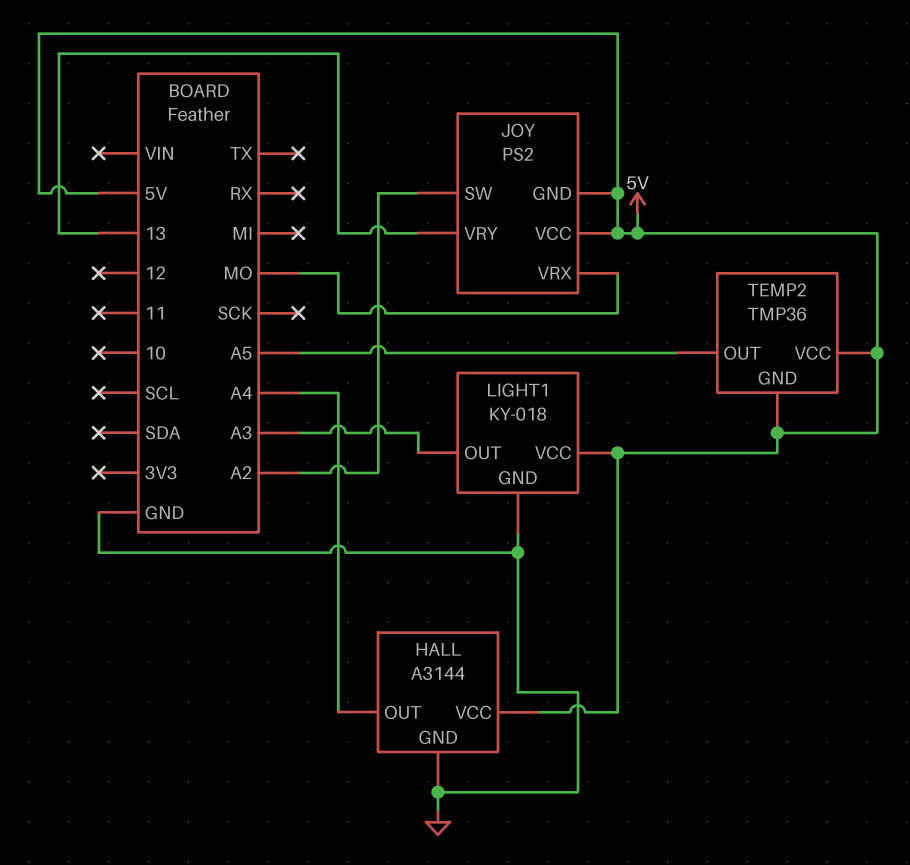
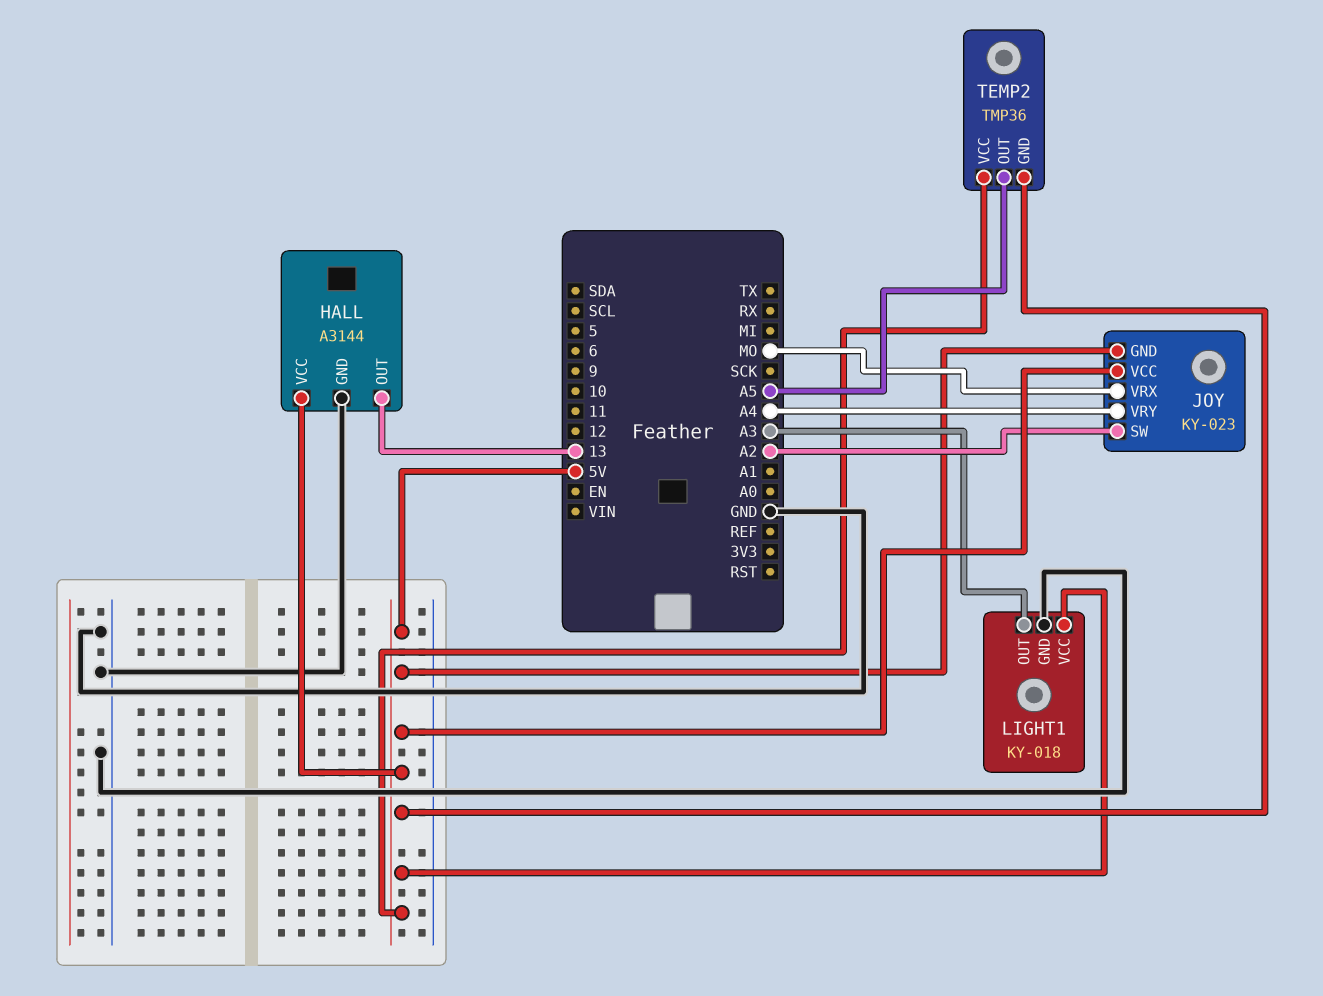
HALL pin OUT: A4 -> 13
JOY: PS2 -> KY-023
JOY pin VRY: 13 -> A4

